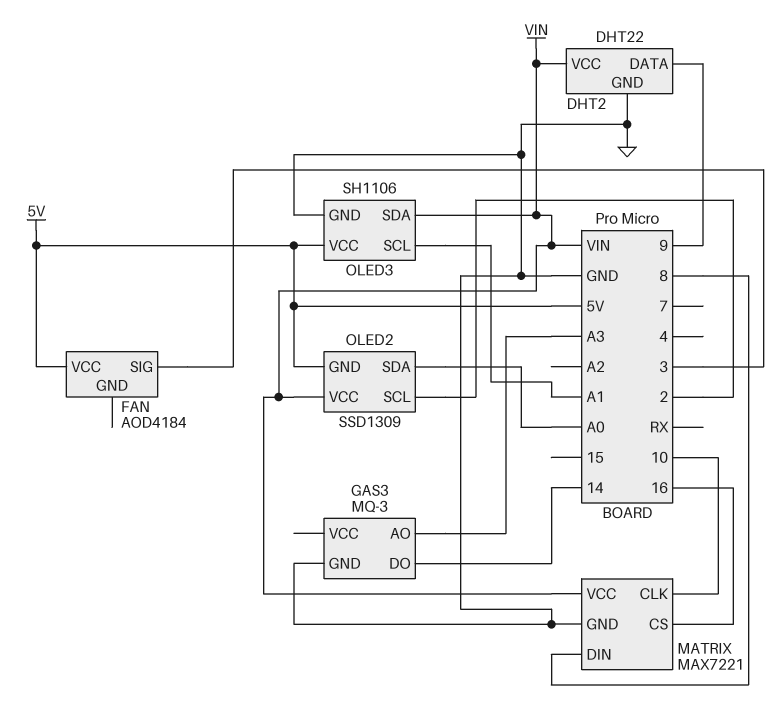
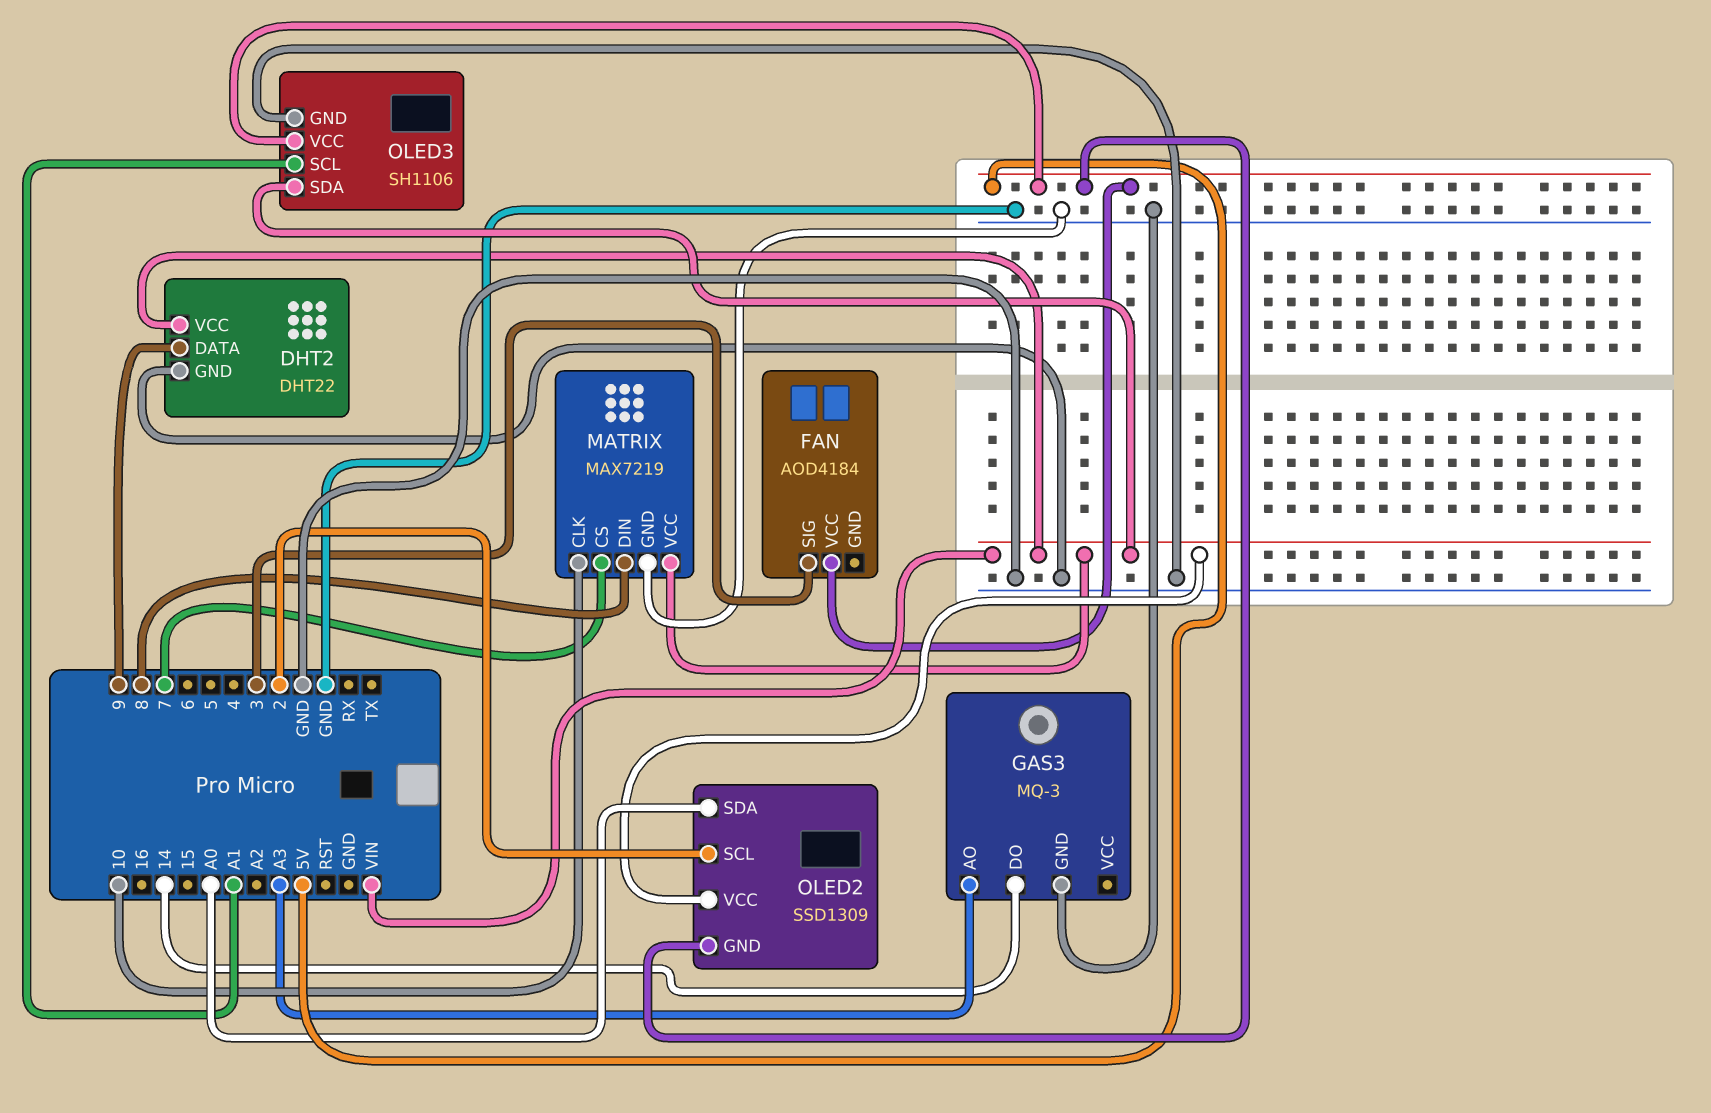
MATRIX: MAX7221 -> MAX7219
MATRIX pin CS: 16 -> 7

